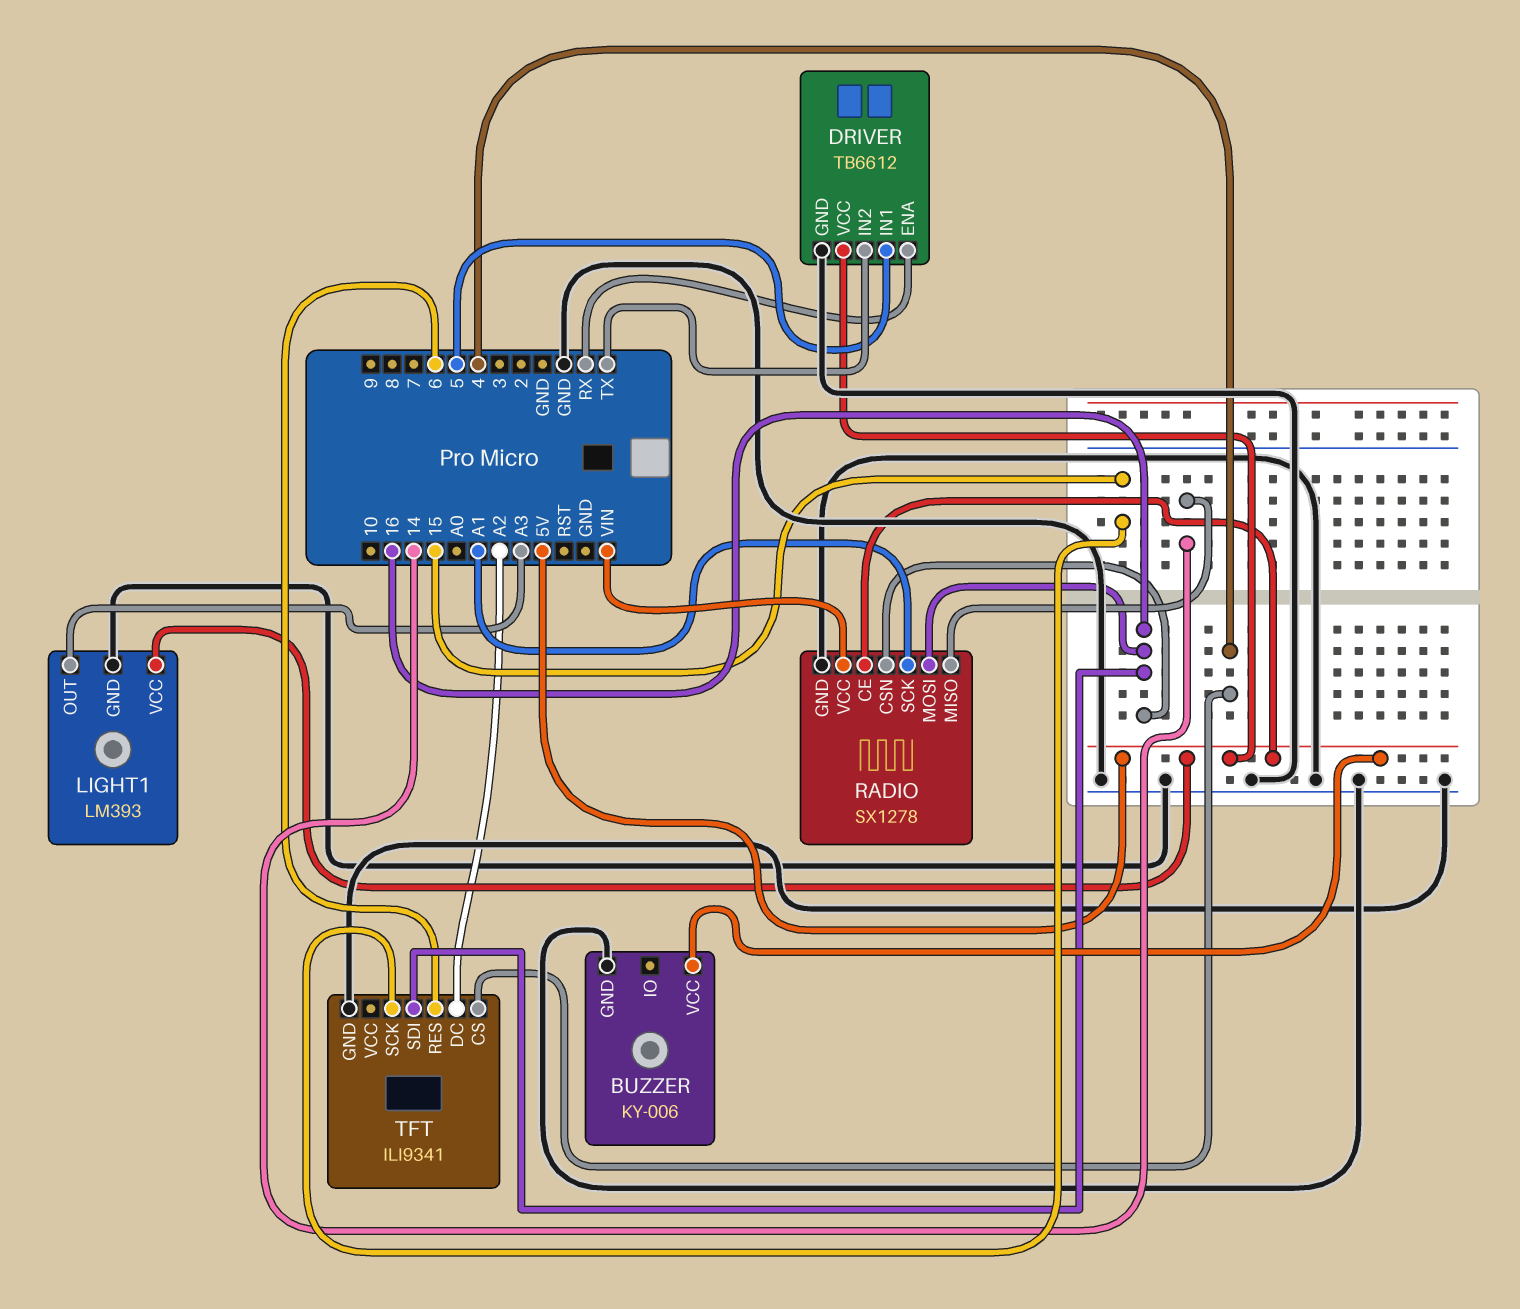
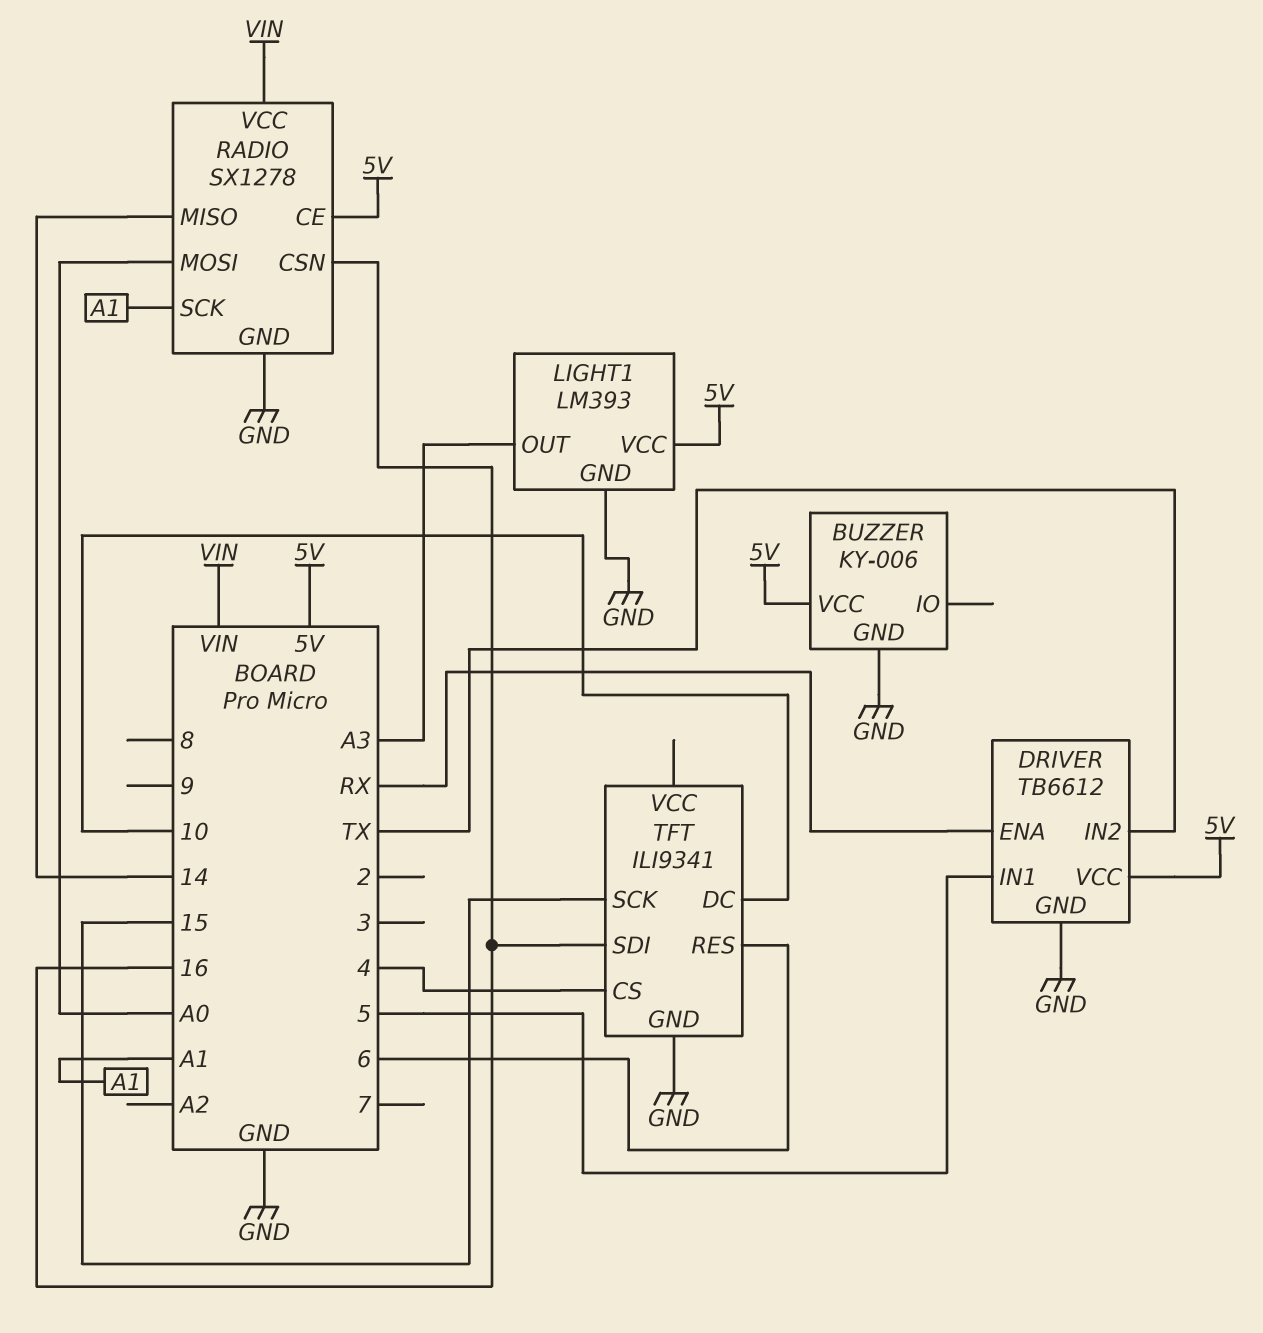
RADIO pin MOSI: 16 -> A0
TFT pin DC: A2 -> 10

